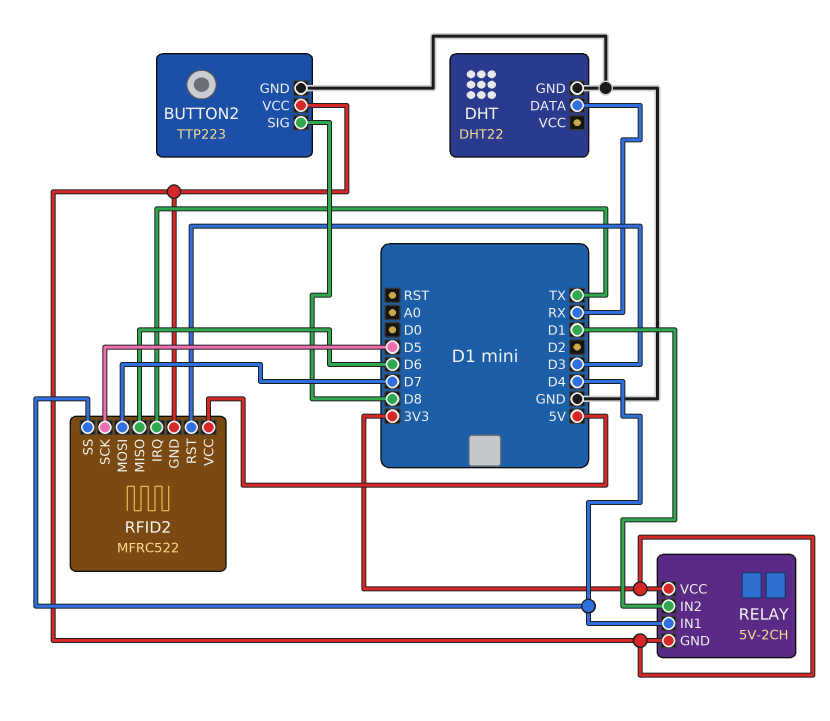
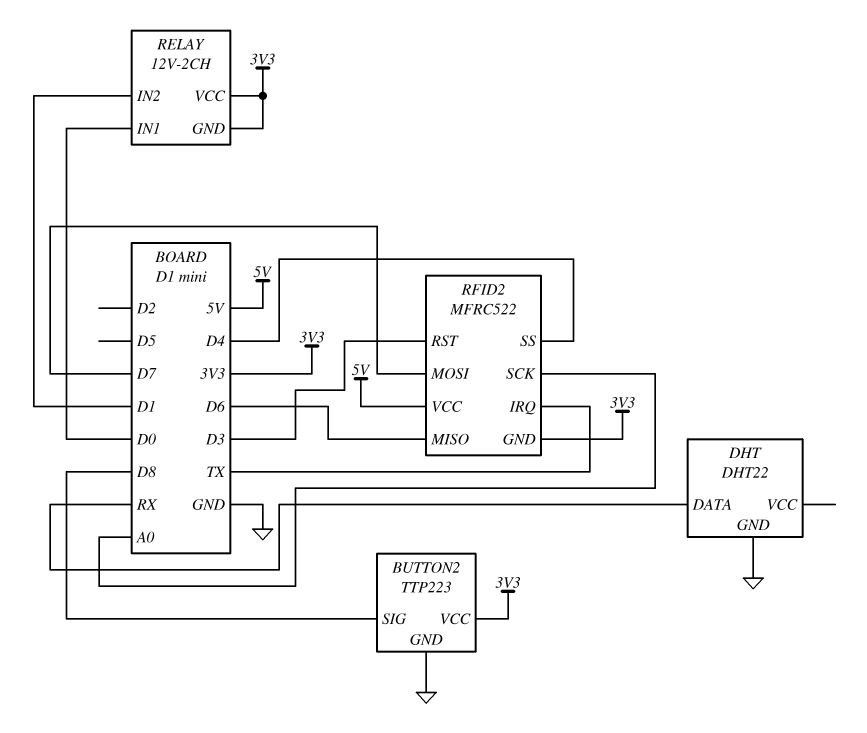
RELAY: 5V-2CH -> 12V-2CH
RELAY pin IN1: D4 -> D0
RFID2 pin SCK: D5 -> A0

